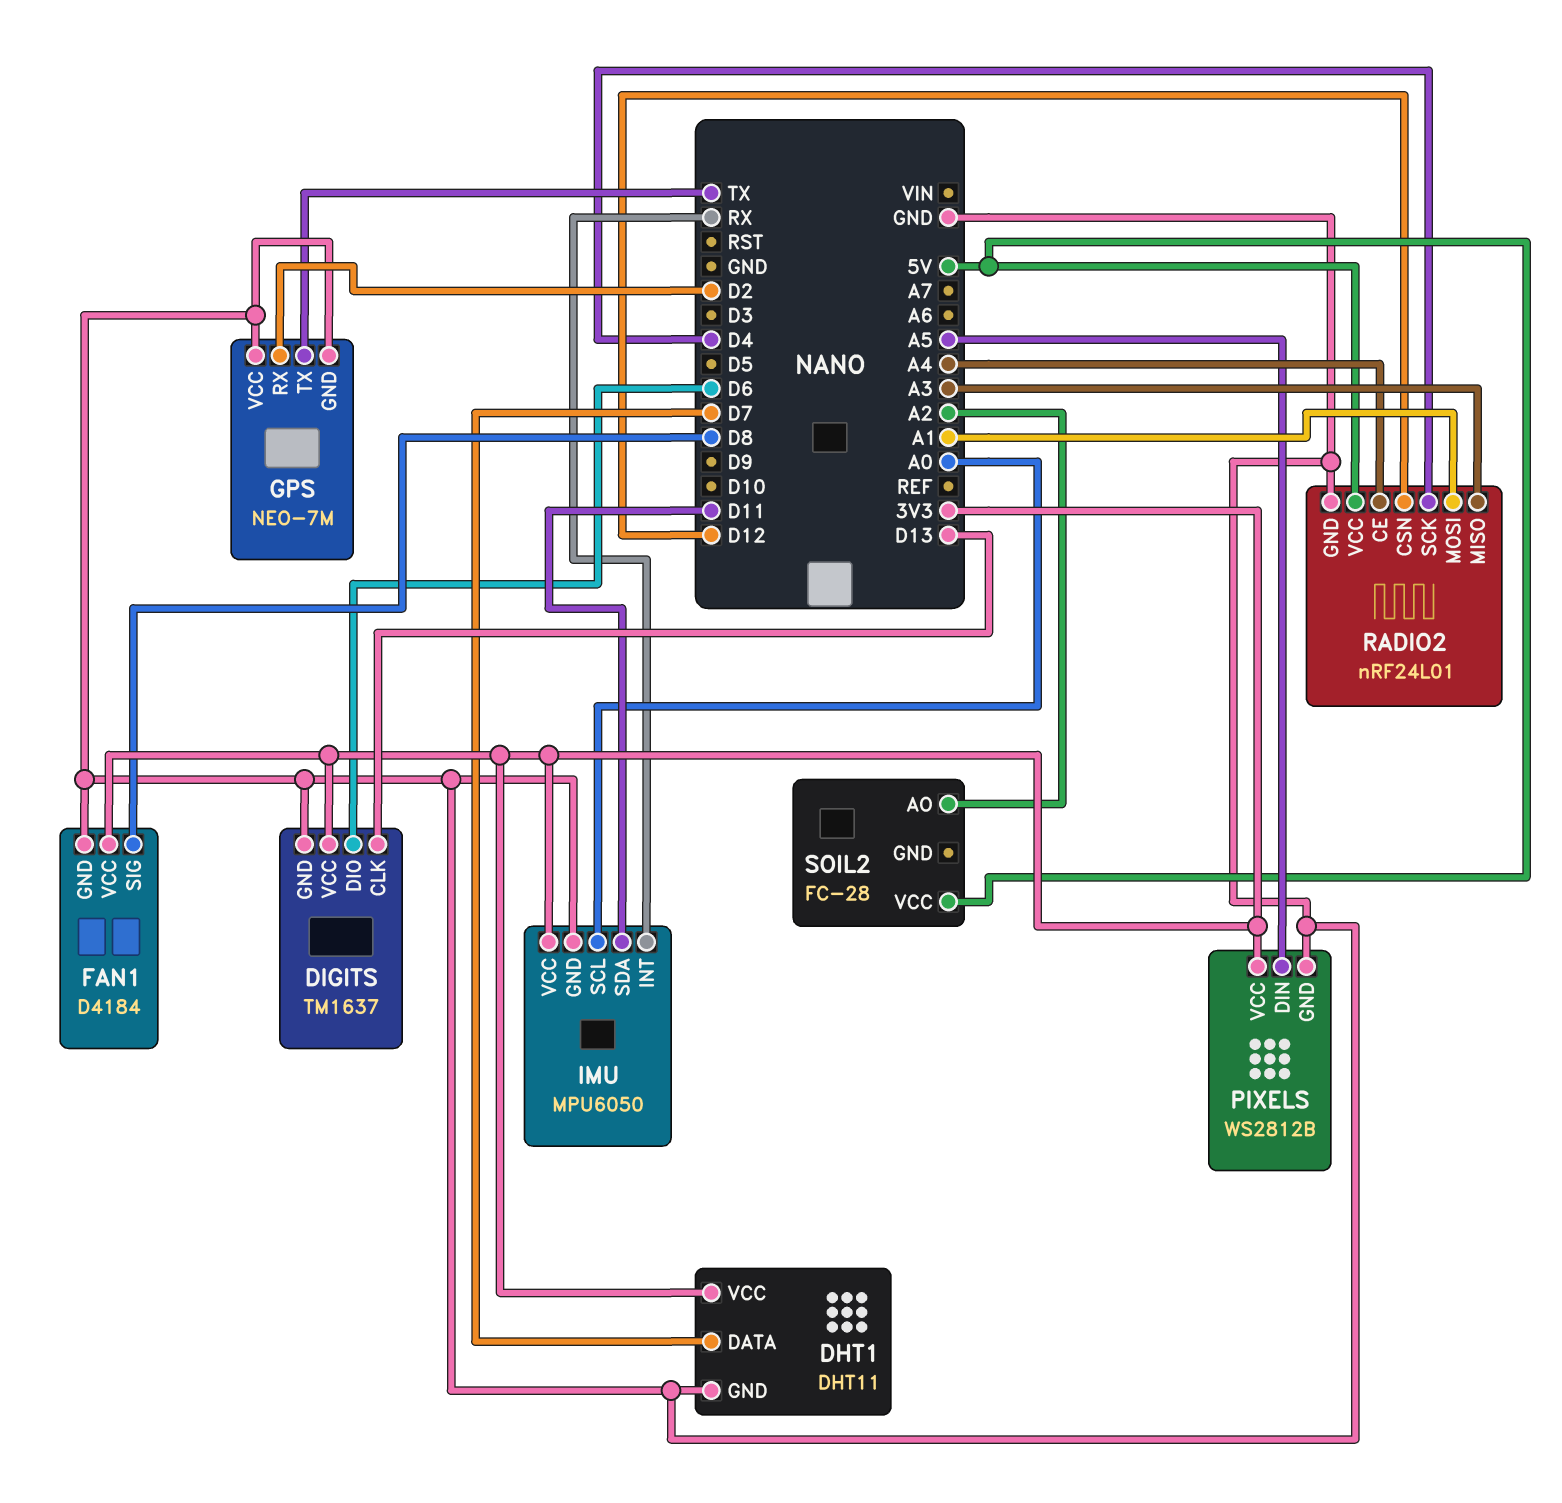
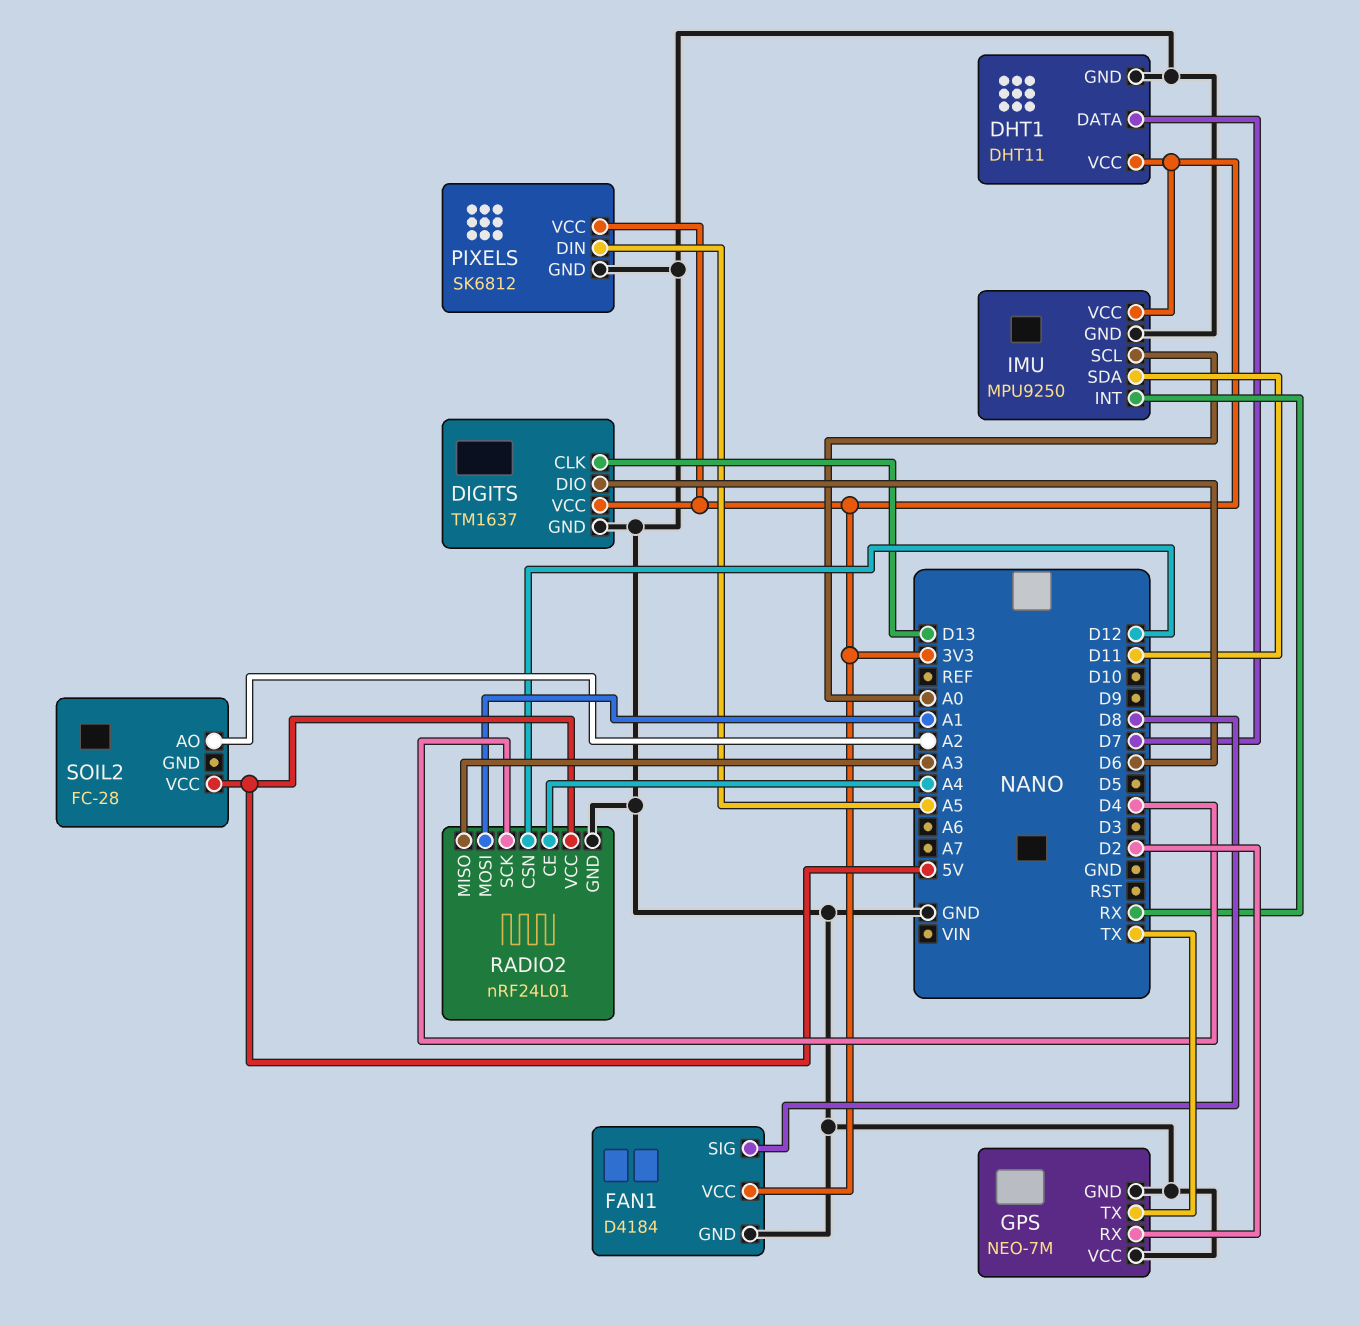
IMU: MPU6050 -> MPU9250
PIXELS: WS2812B -> SK6812

